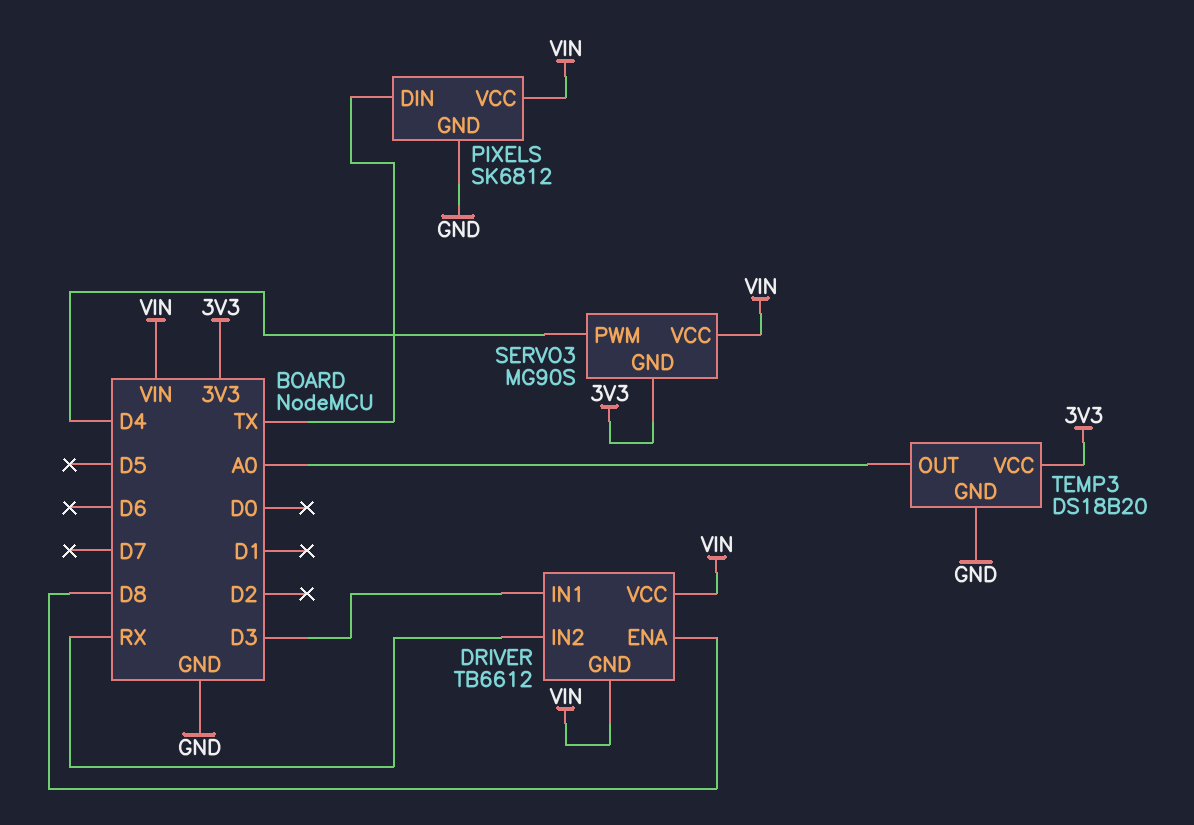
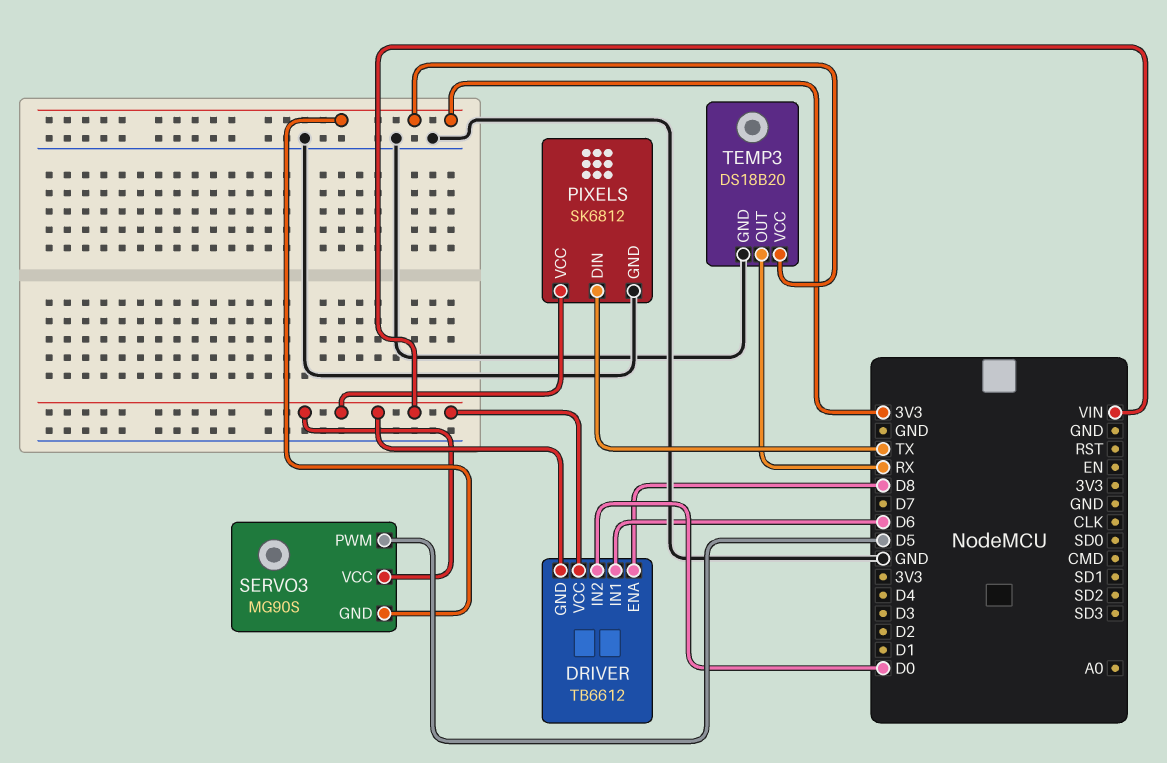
DRIVER pin IN1: D3 -> D6
DRIVER pin IN2: RX -> D0
SERVO3 pin PWM: D4 -> D5
TEMP3 pin OUT: A0 -> RX

